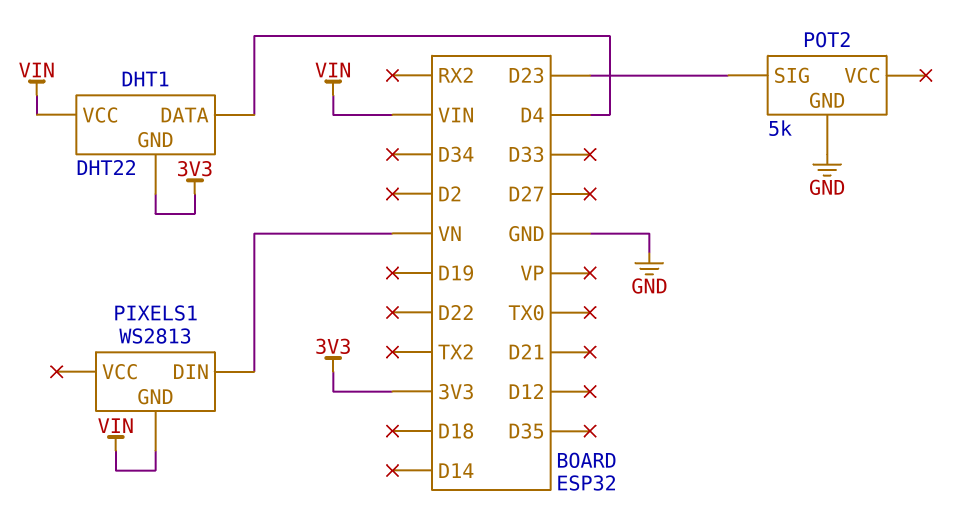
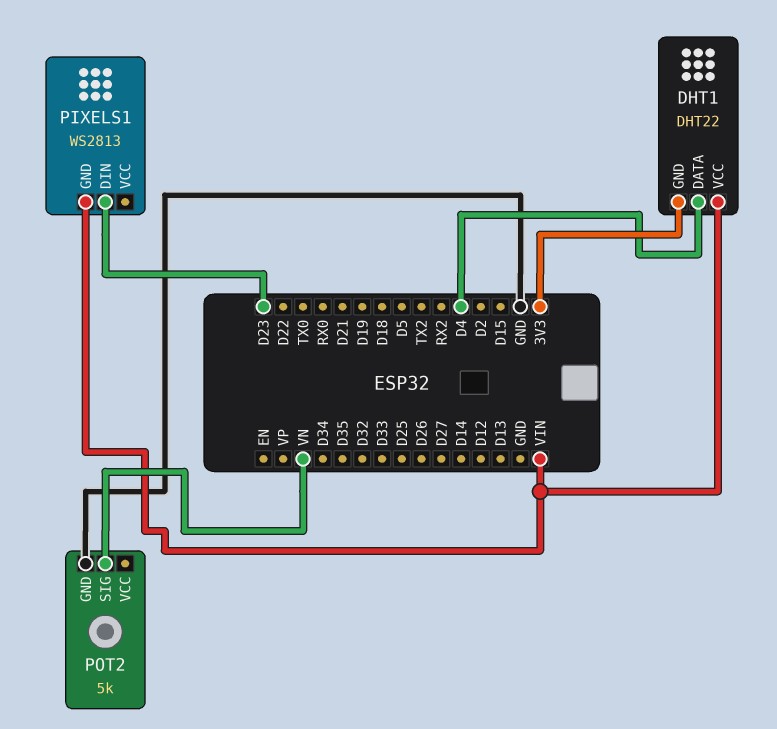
PIXELS1 pin DIN: VN -> D23
POT2 pin SIG: D23 -> VN

